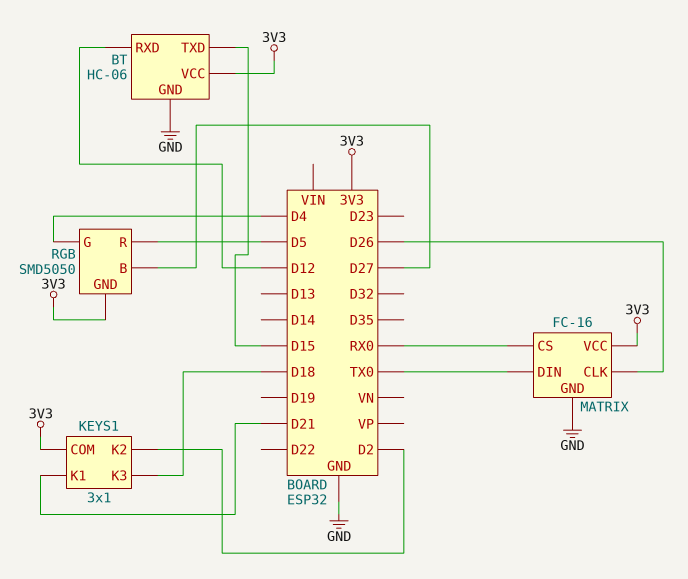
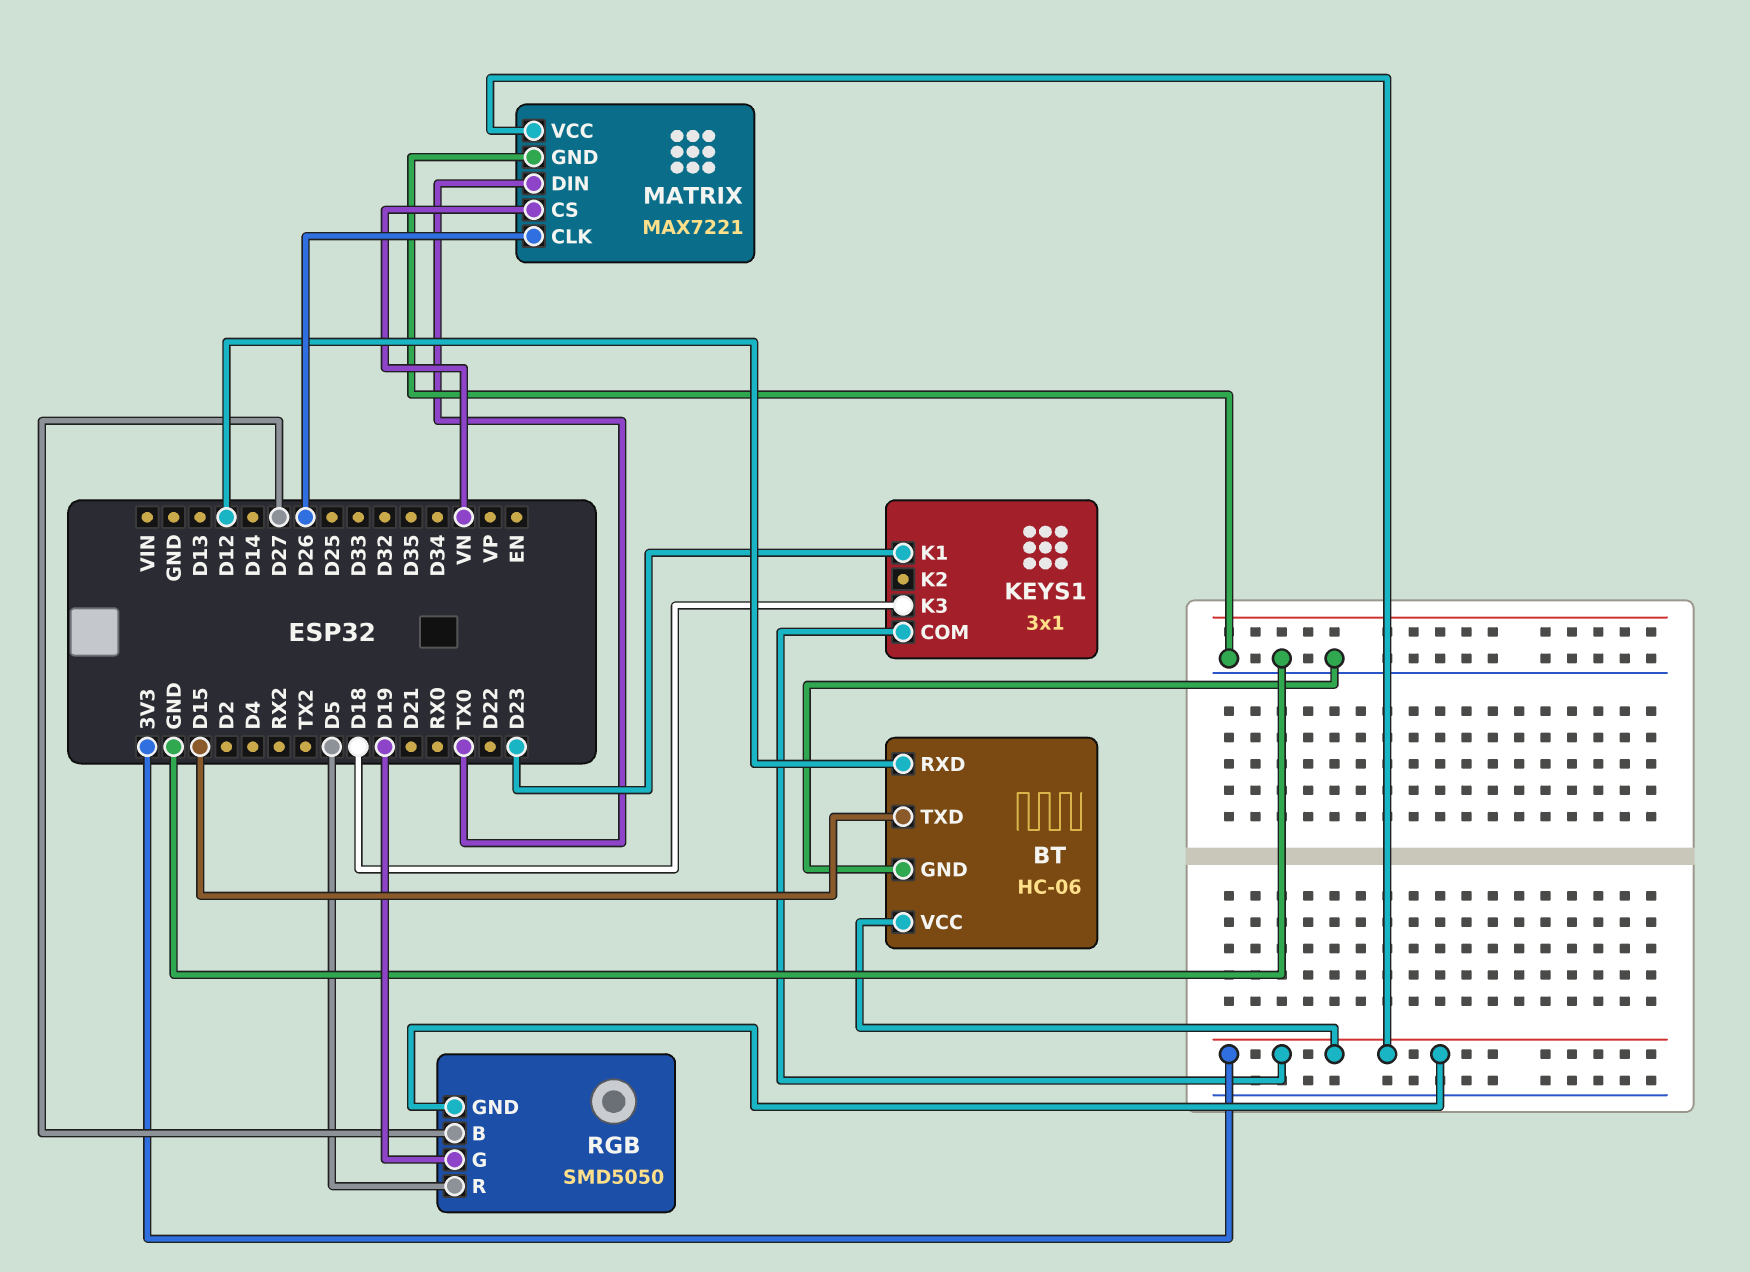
KEYS1 pin K1: D21 -> D23
KEYS1 pin K2: D2 -> none
MATRIX: FC-16 -> MAX7221
MATRIX pin CS: RX0 -> VN
RGB pin G: D4 -> D19

